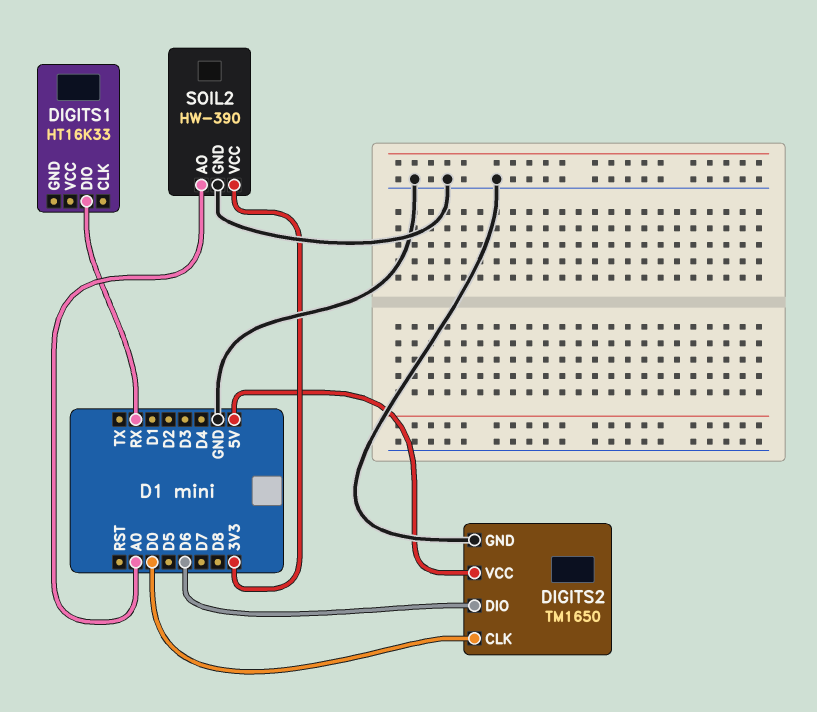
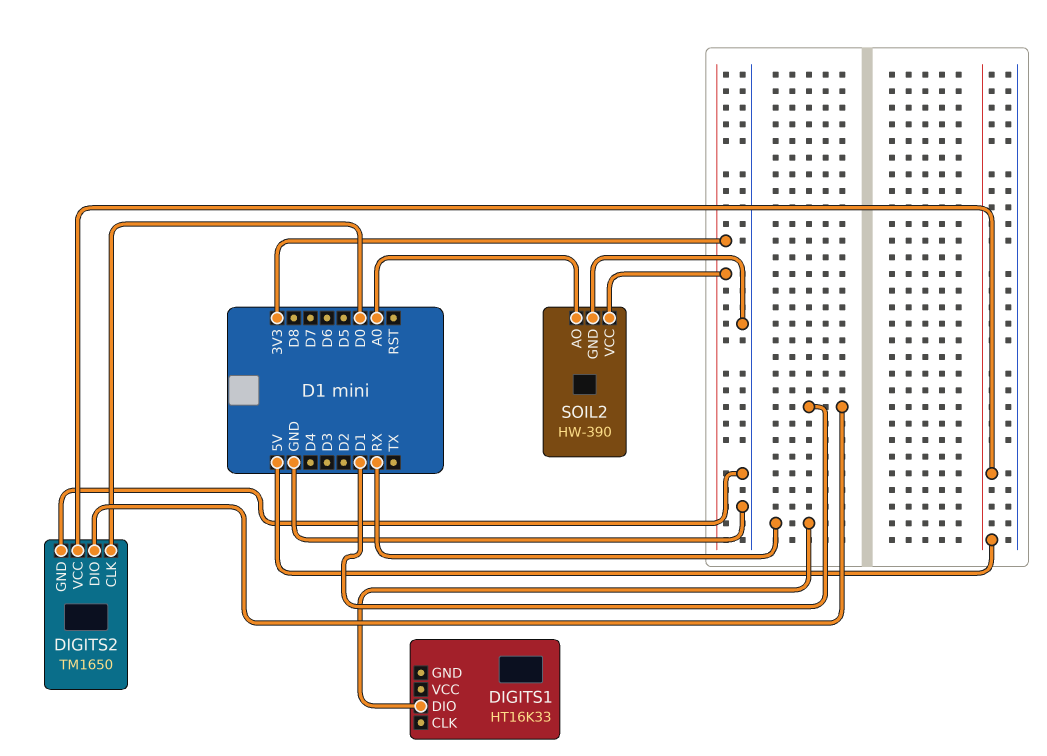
DIGITS2 pin DIO: D6 -> D1

